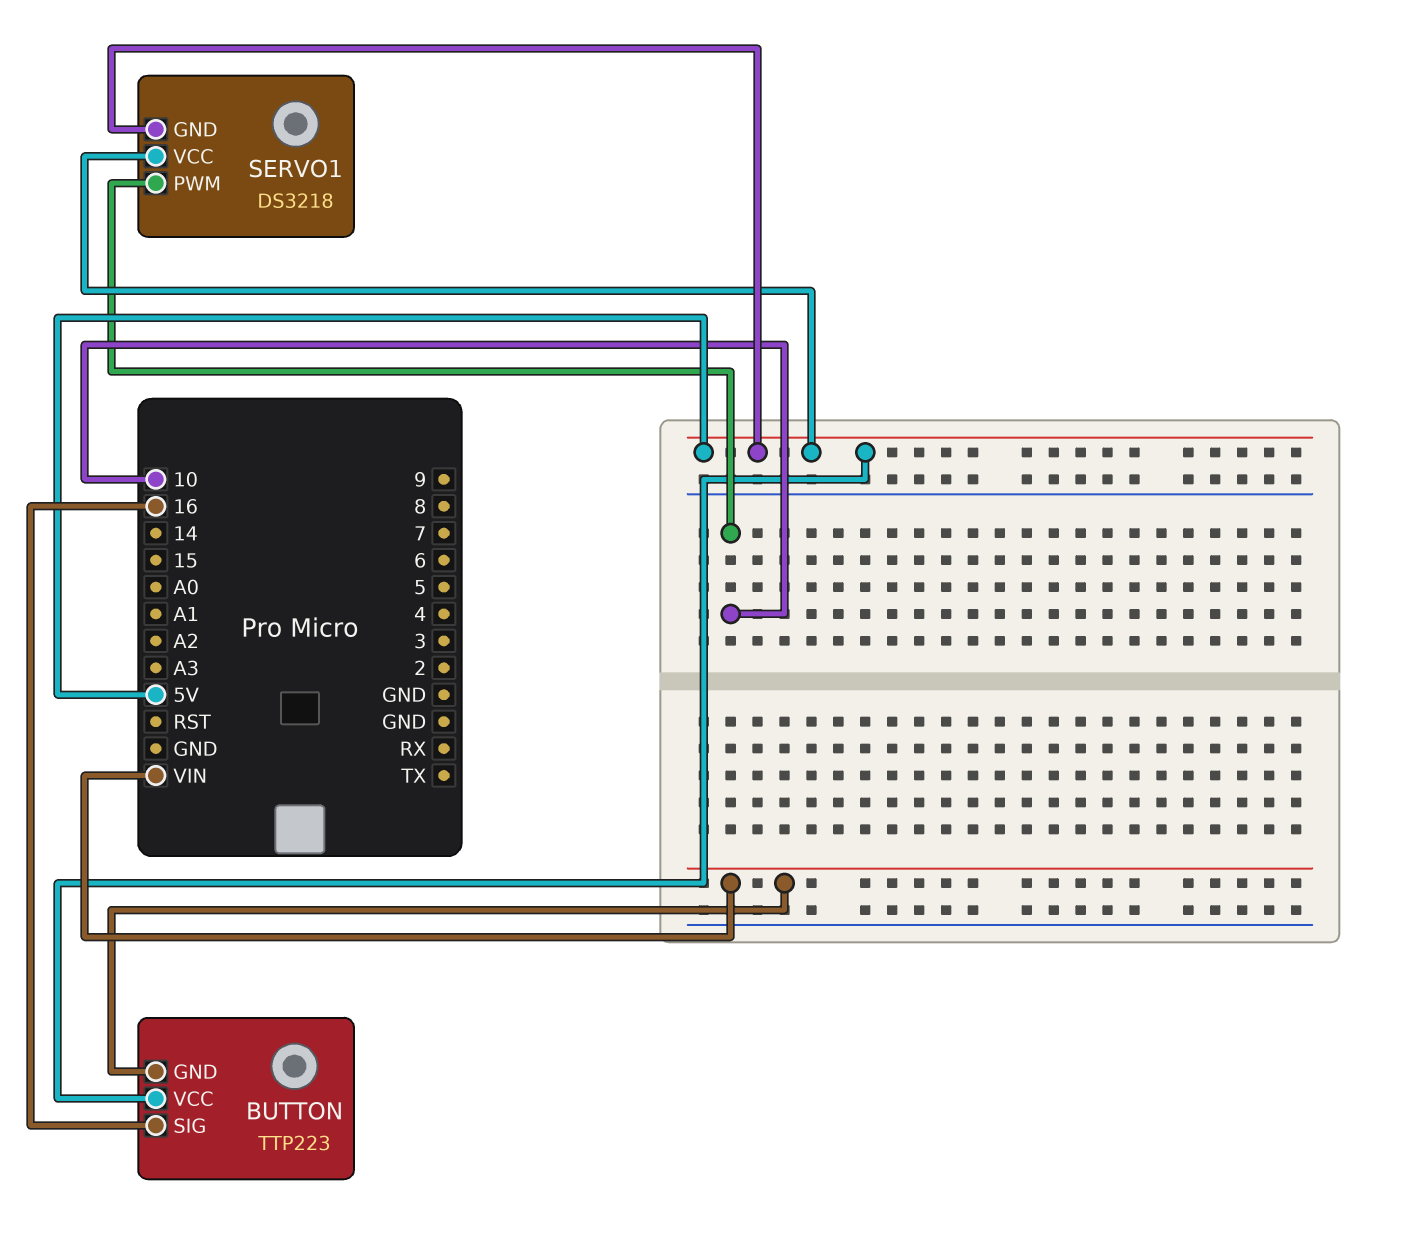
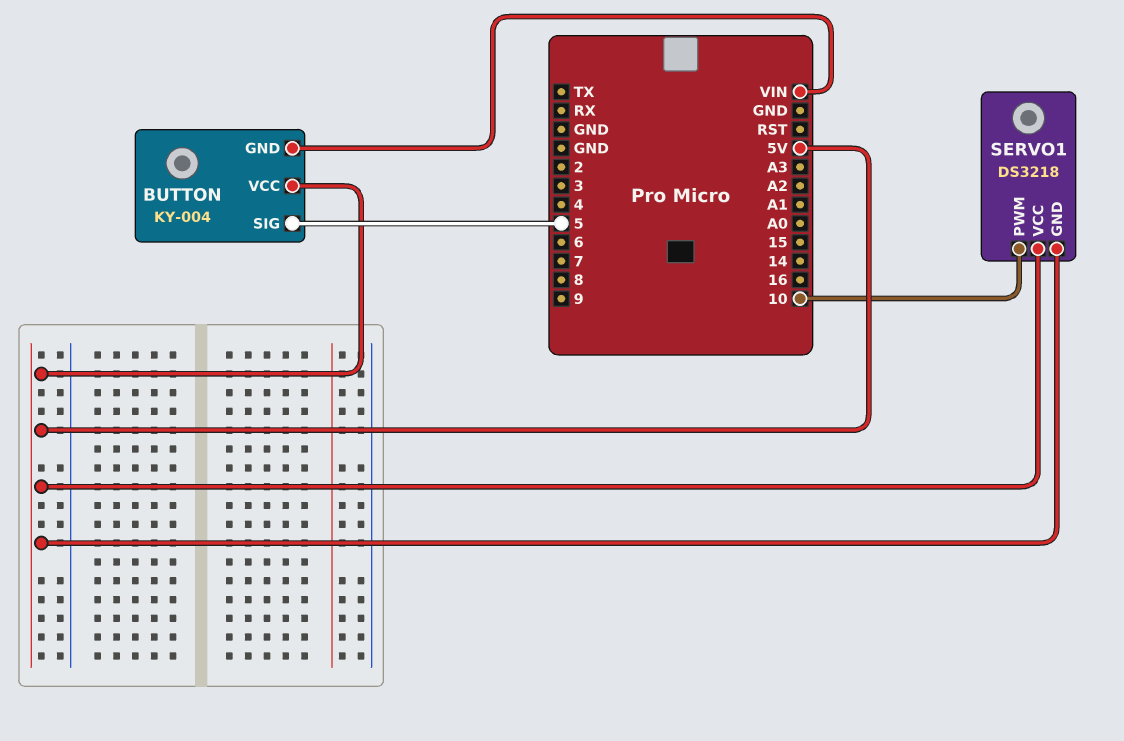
BUTTON: TTP223 -> KY-004
BUTTON pin SIG: 16 -> 5

